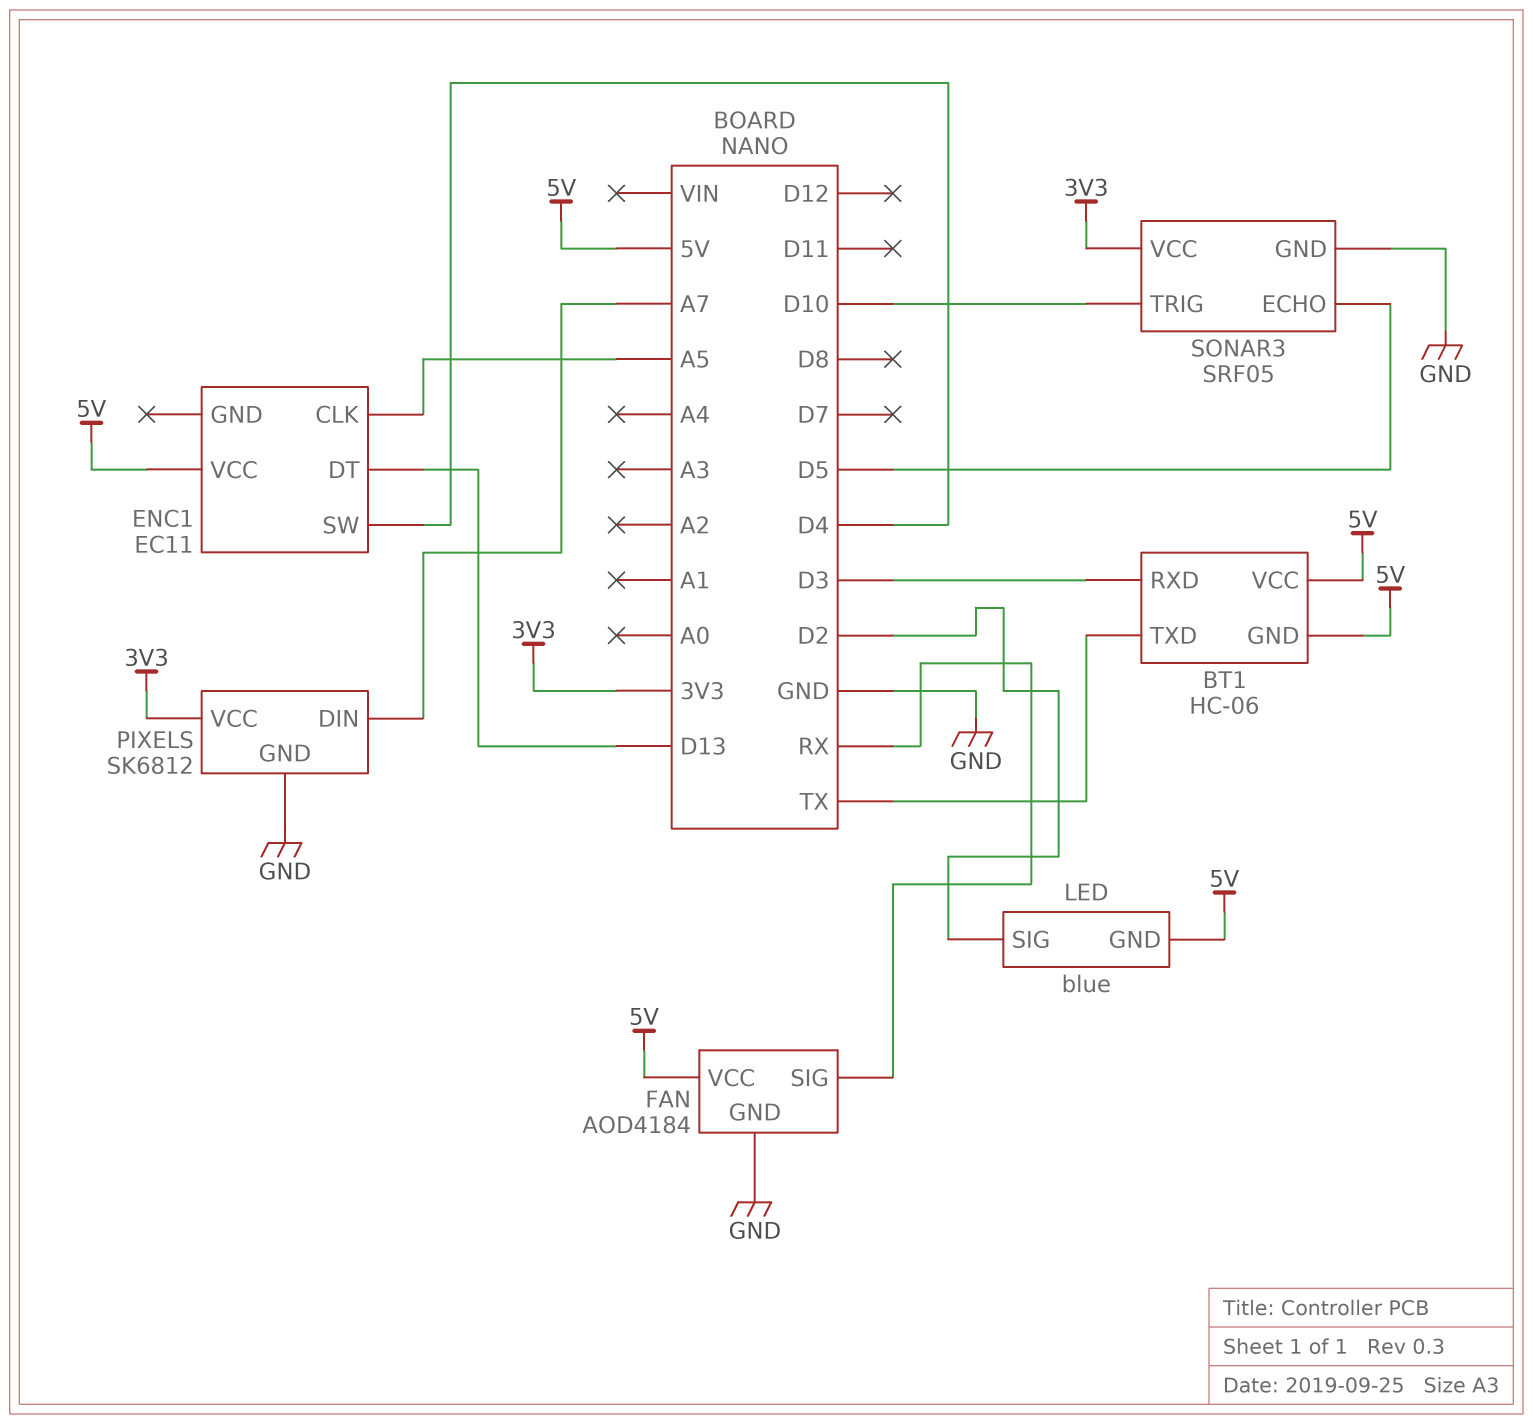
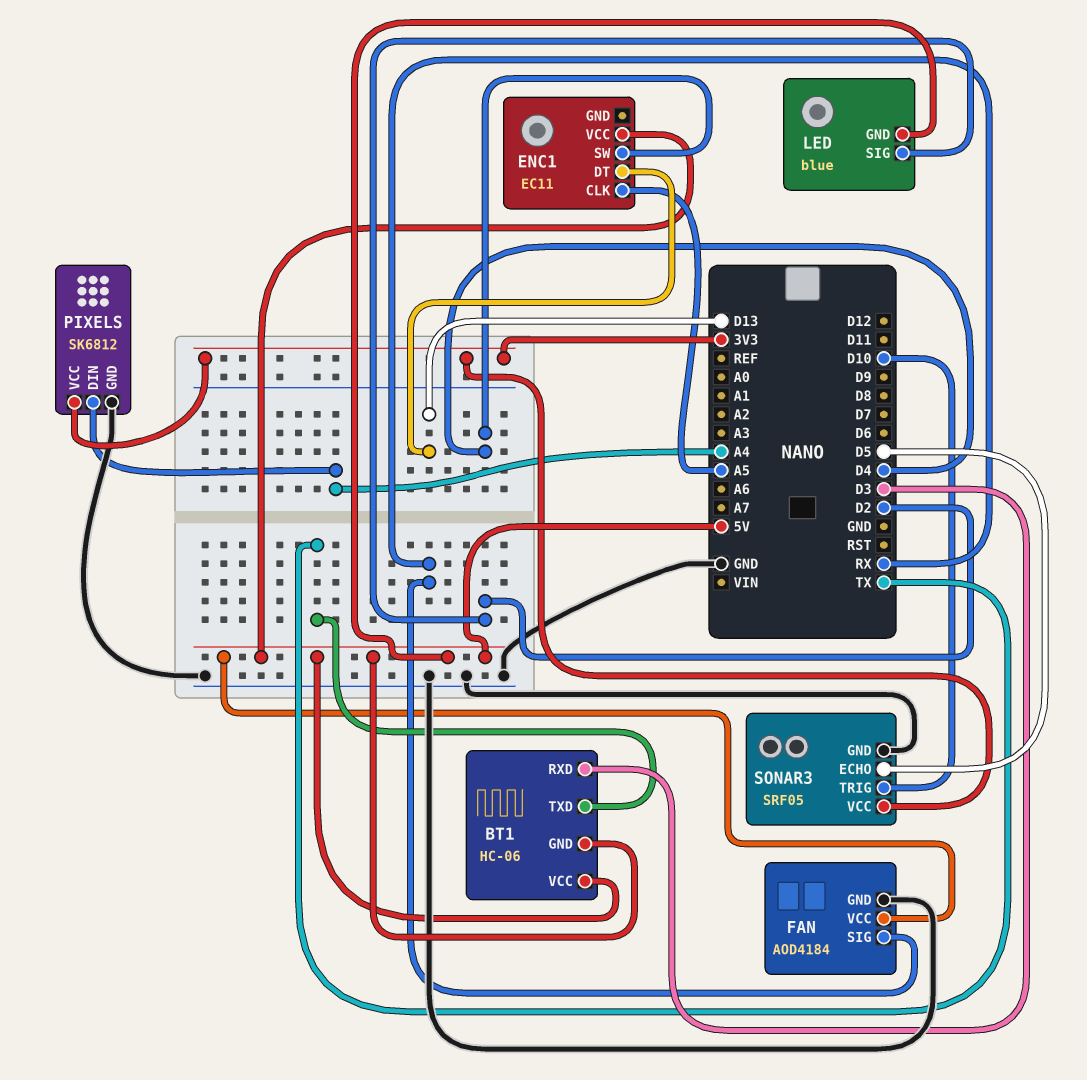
PIXELS pin DIN: A7 -> A4

